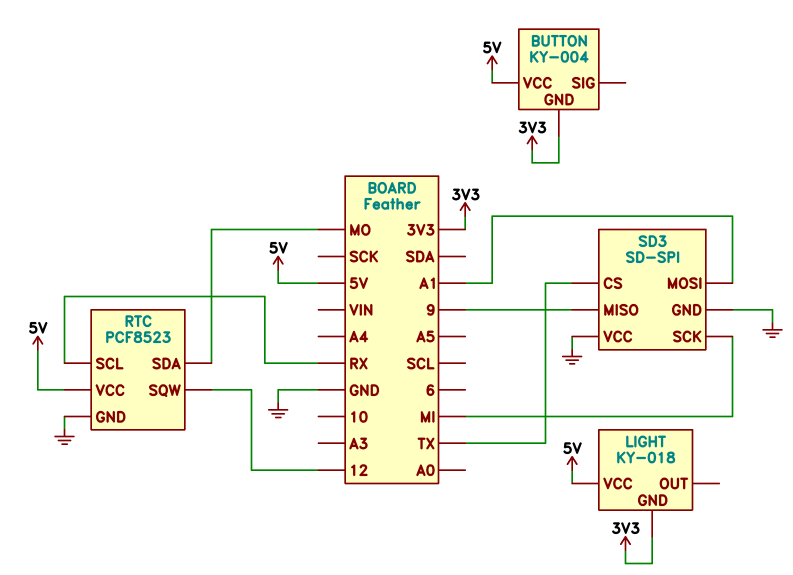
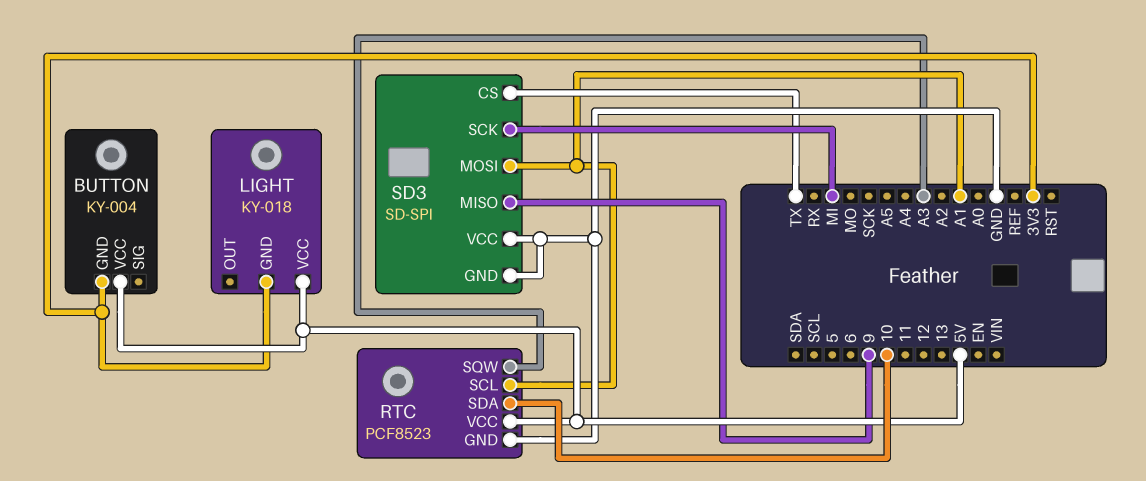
RTC pin SCL: RX -> A1
RTC pin SDA: MO -> 10
RTC pin SQW: 12 -> A3

